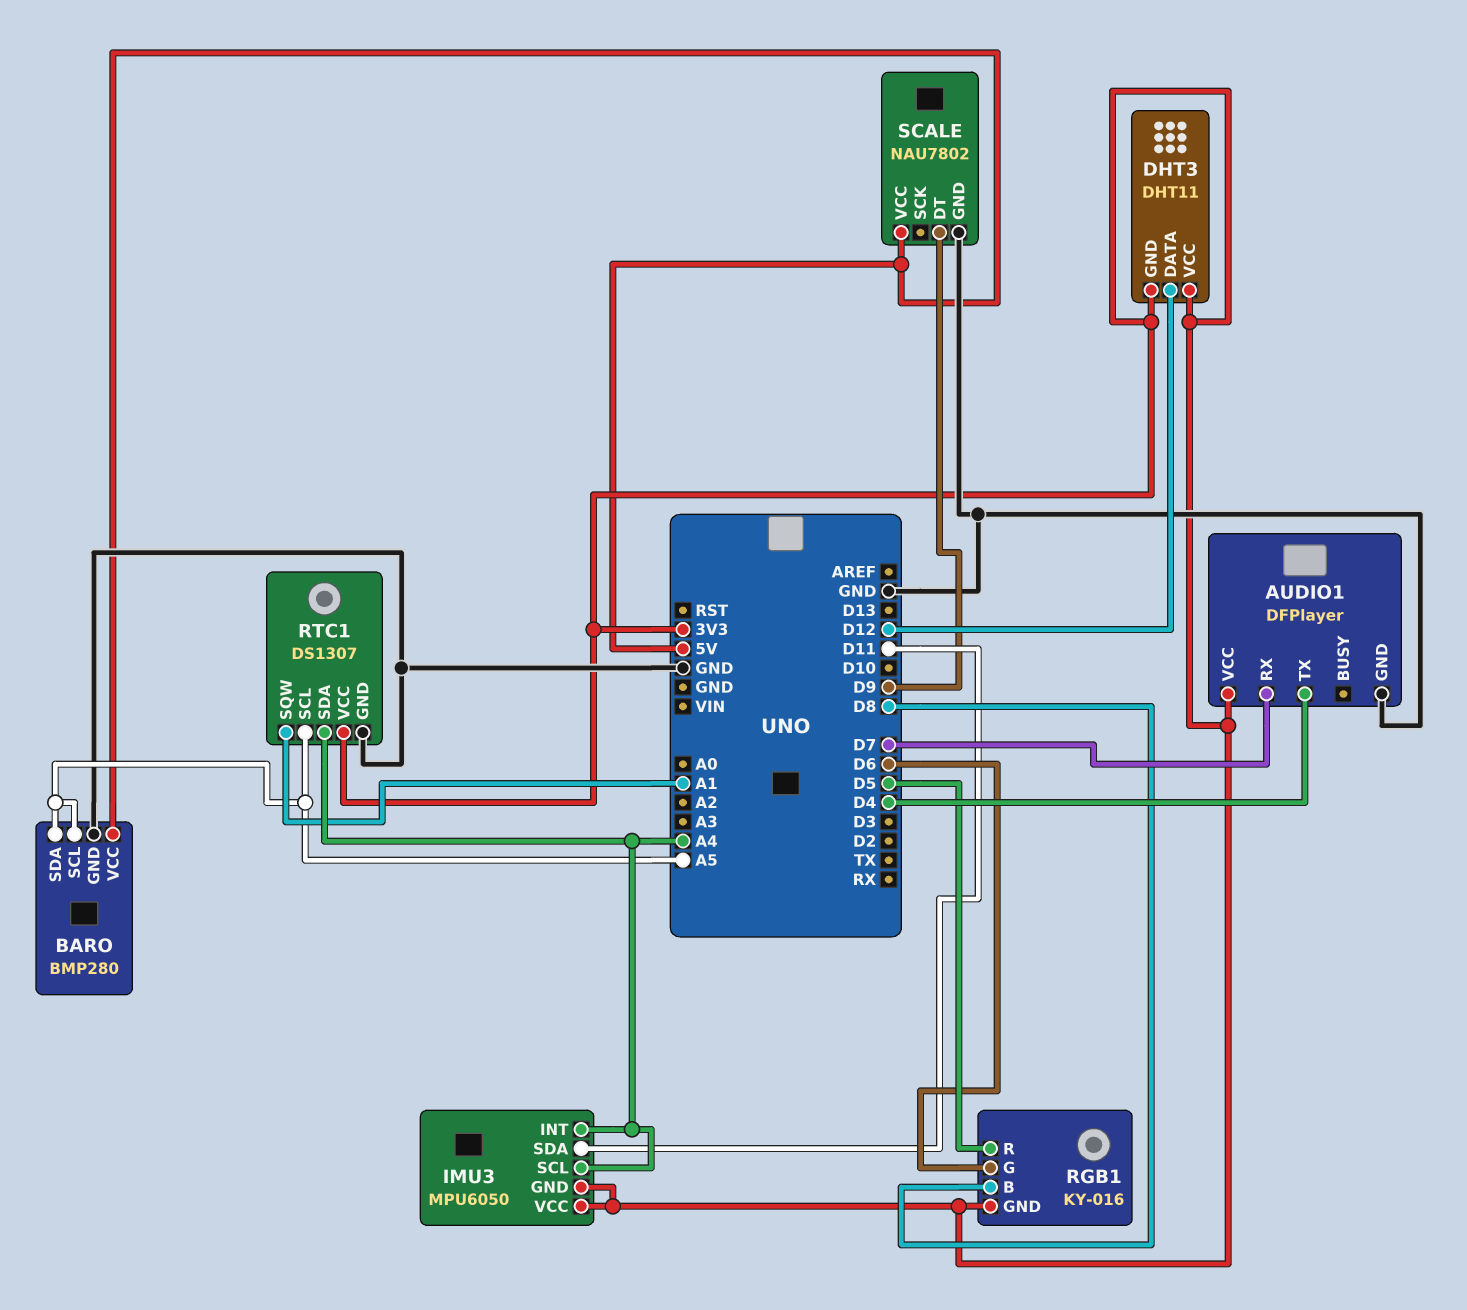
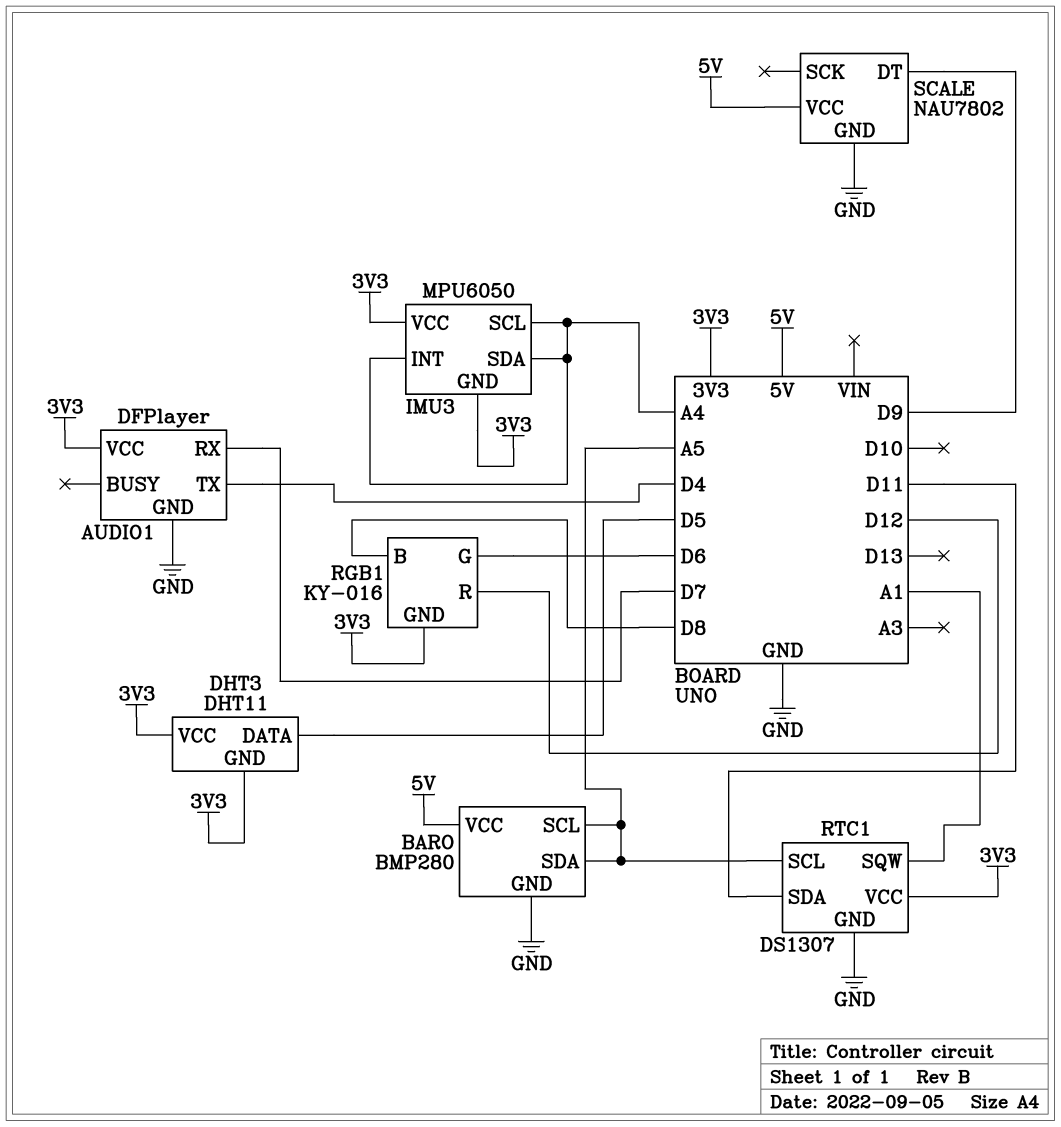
DHT3 pin DATA: D12 -> D5
IMU3 pin SDA: D11 -> A4
RGB1 pin R: D5 -> D12
RTC1 pin SDA: A4 -> D11

